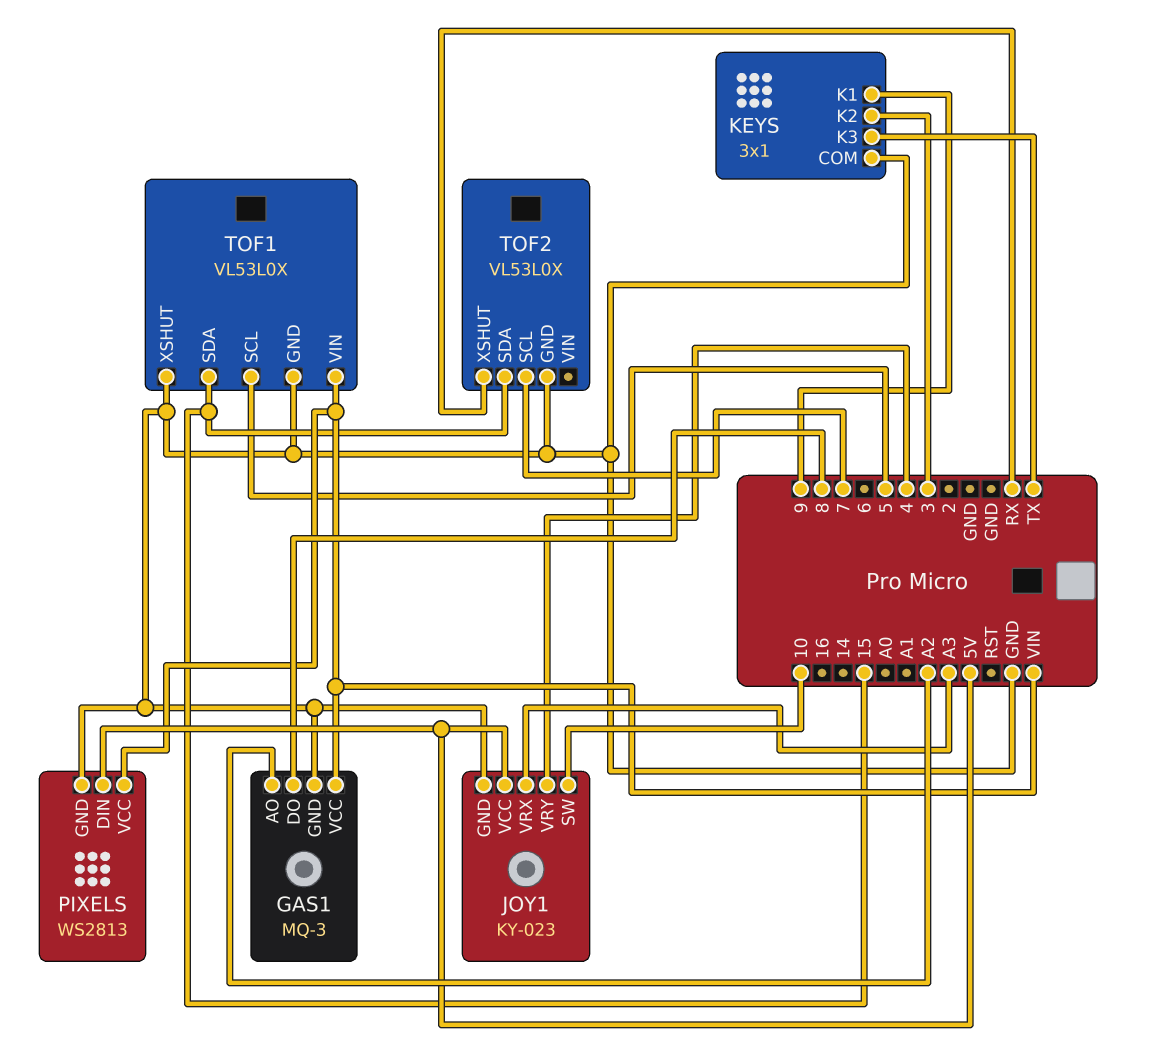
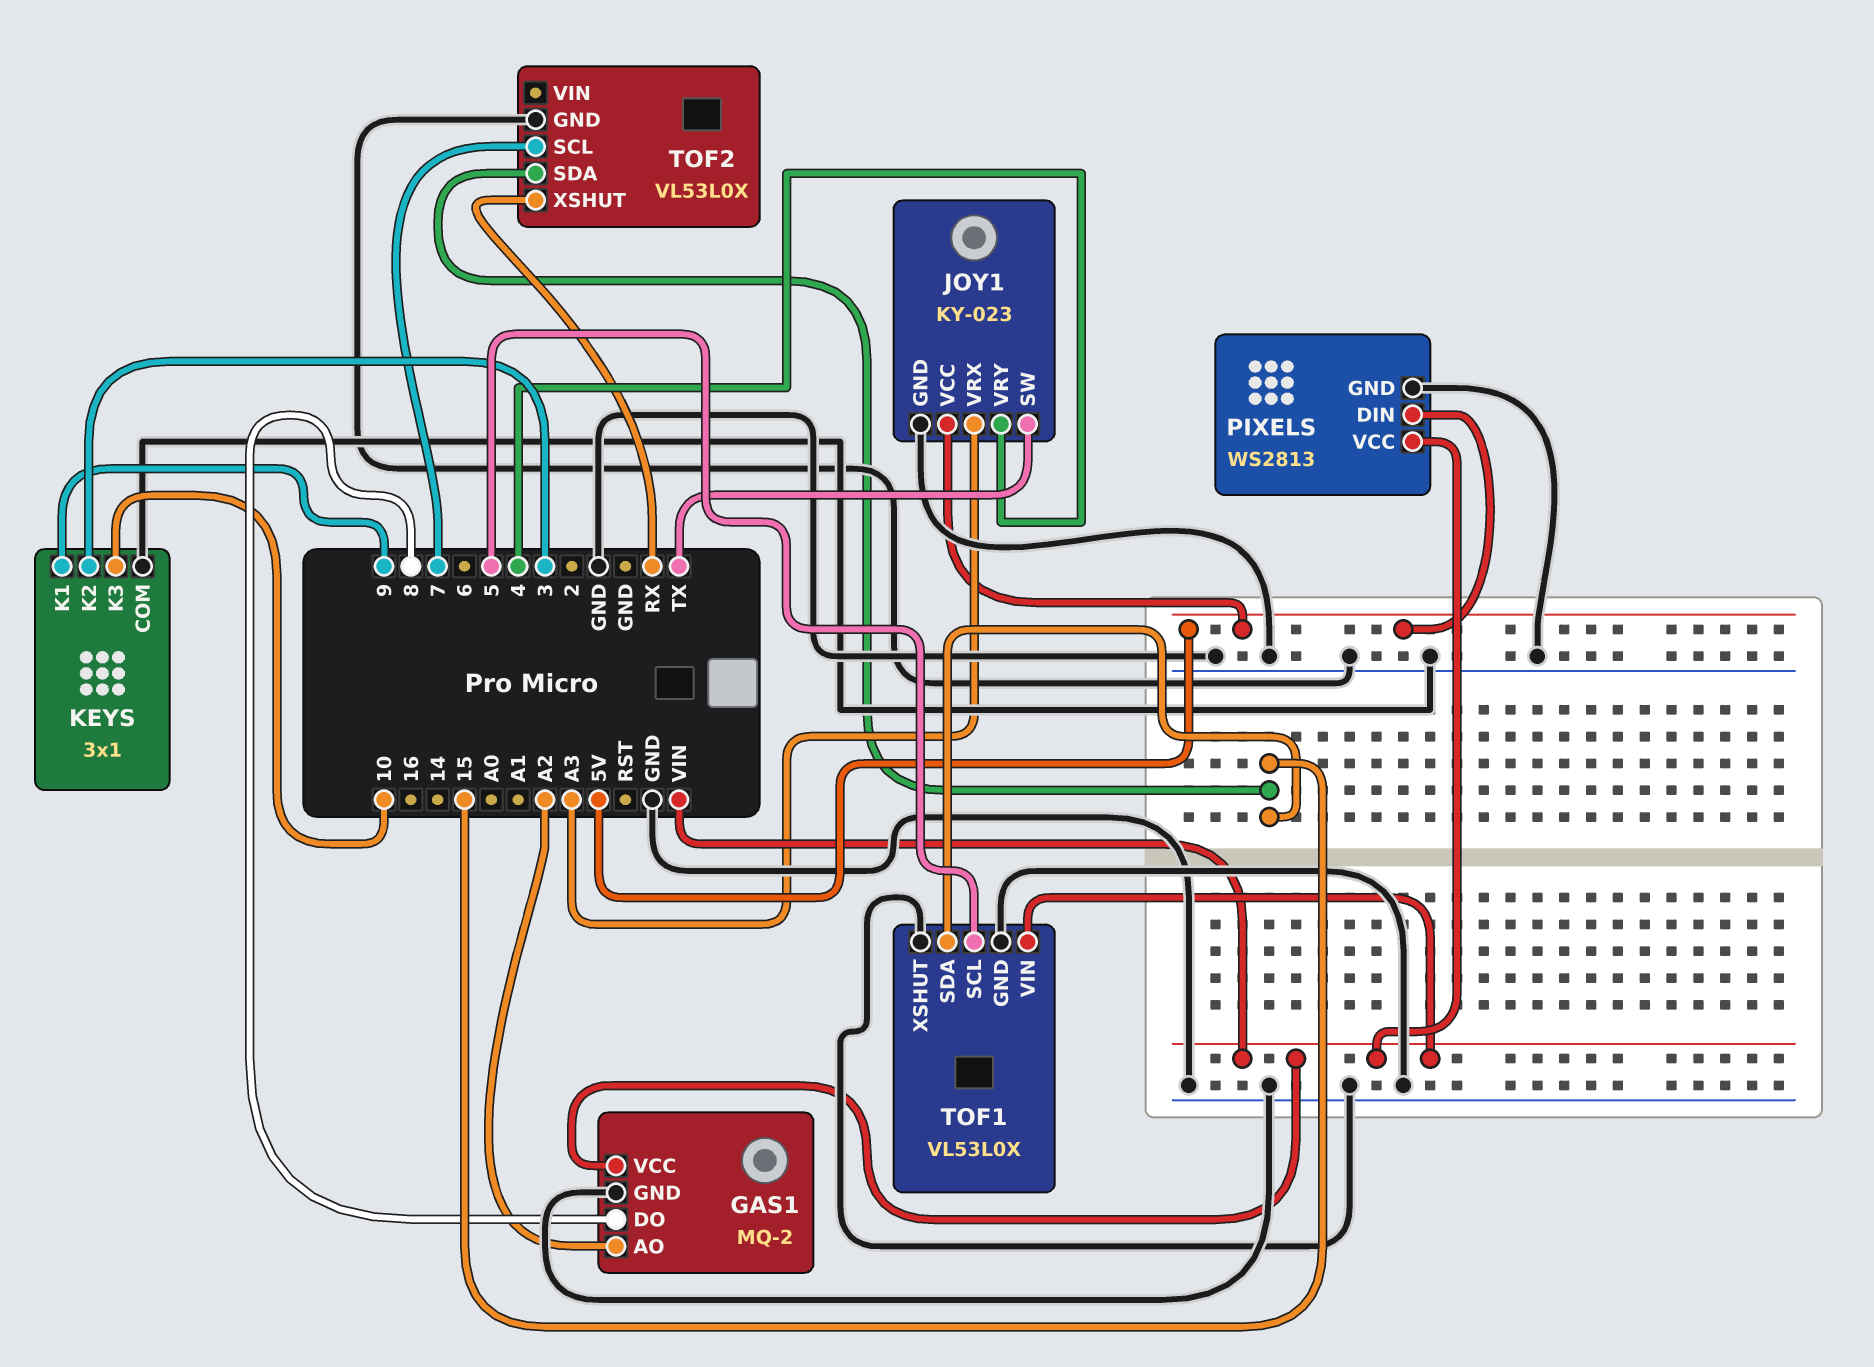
GAS1: MQ-3 -> MQ-2
JOY1 pin SW: 10 -> TX
KEYS pin K3: TX -> 10

